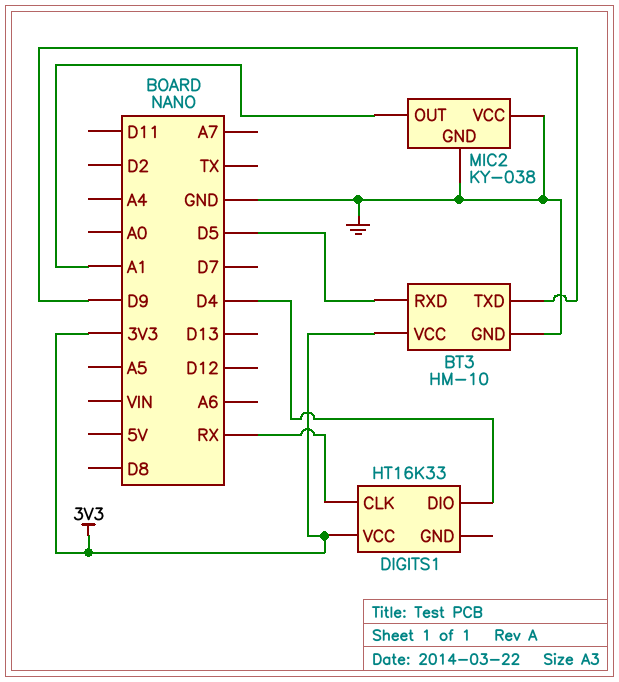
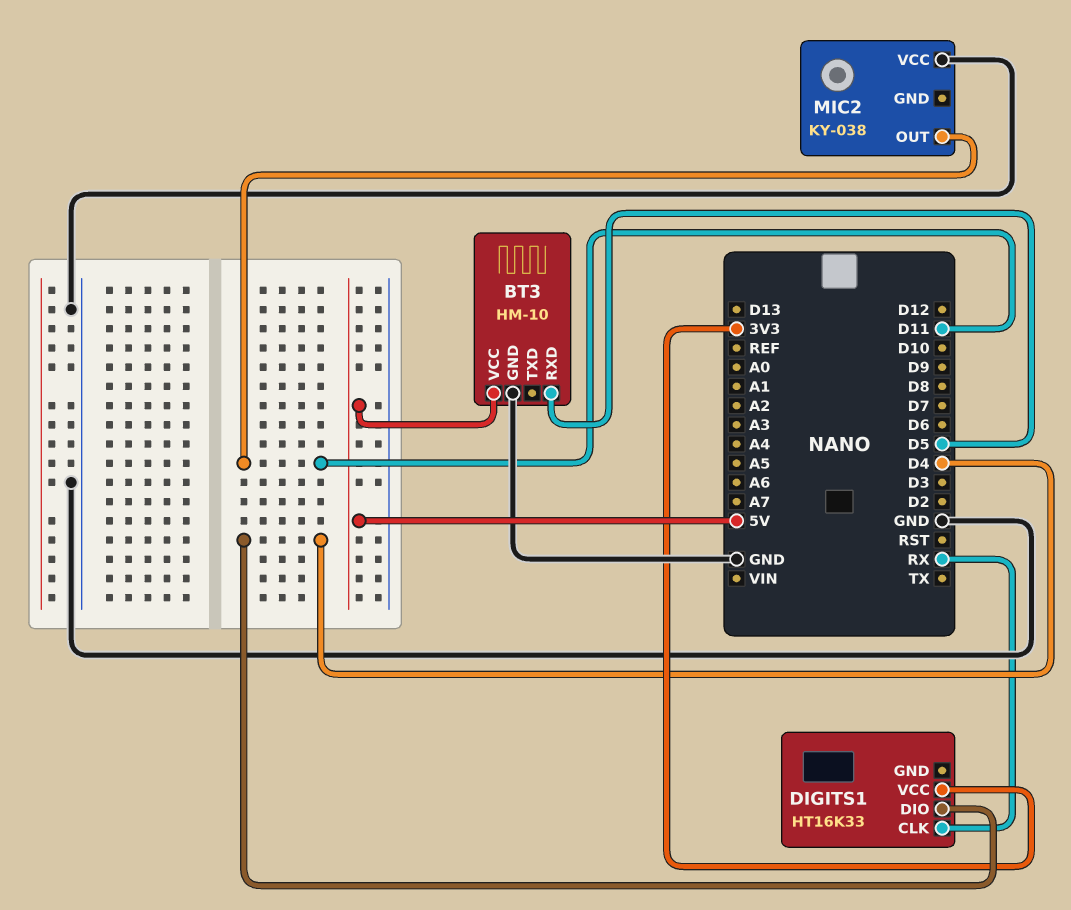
BT3 pin TXD: D9 -> none
BT3 pin VCC: 3V3 -> 5V
MIC2 pin GND: GND -> none
MIC2 pin OUT: A1 -> D11

